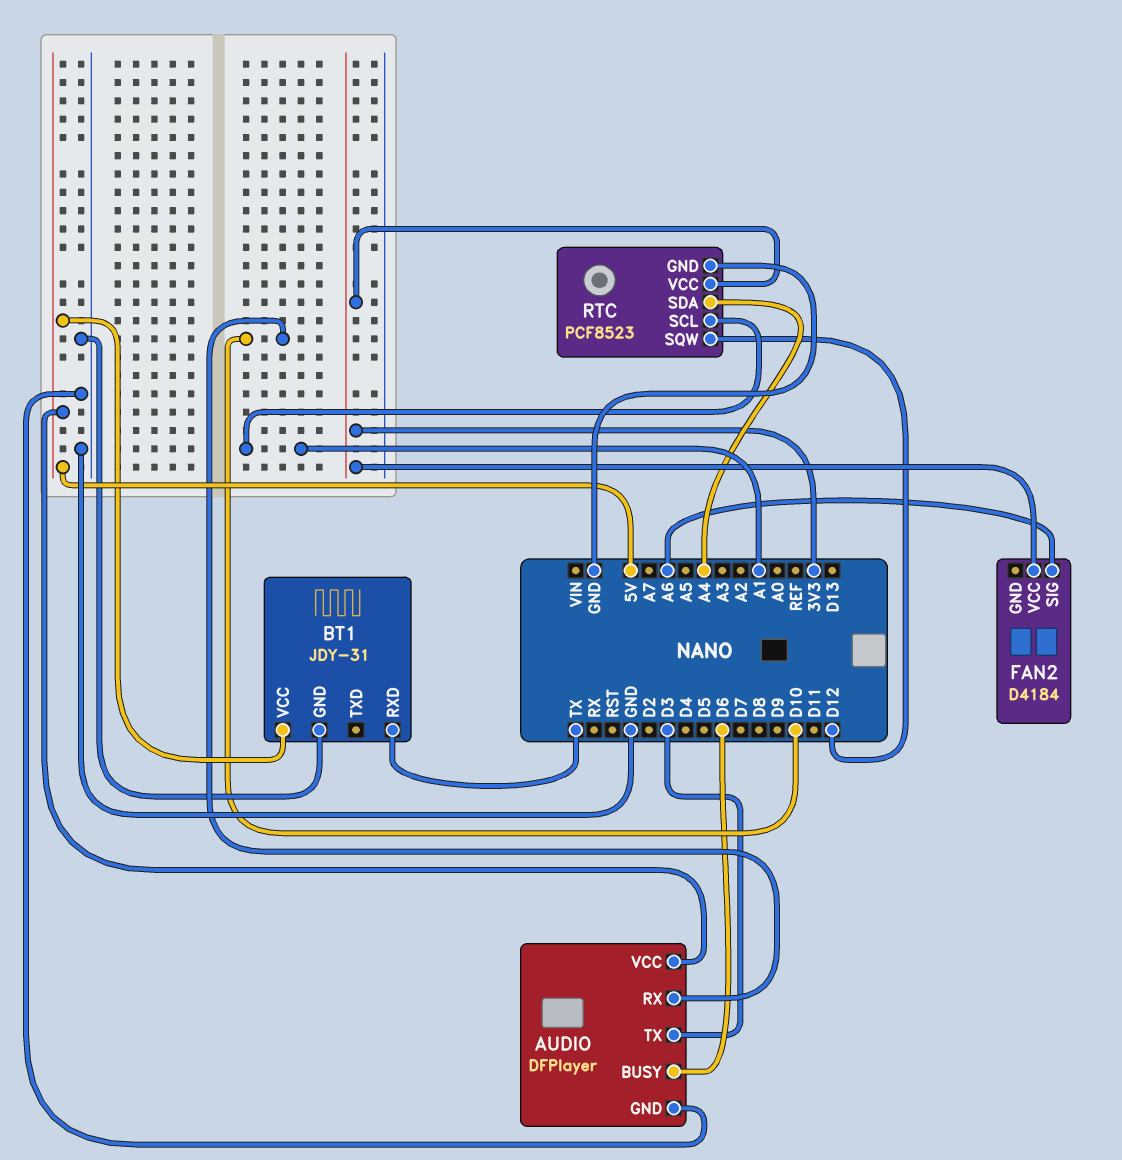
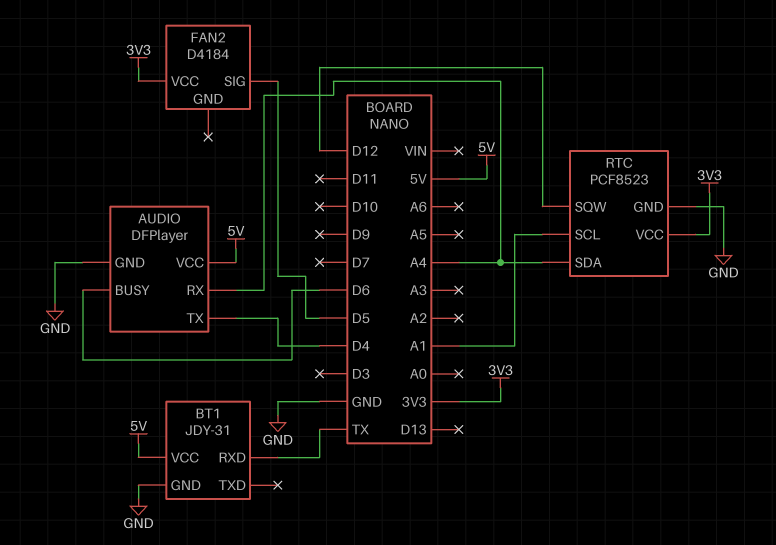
AUDIO pin RX: D10 -> A4
AUDIO pin TX: D3 -> D4
FAN2 pin SIG: A6 -> D5

